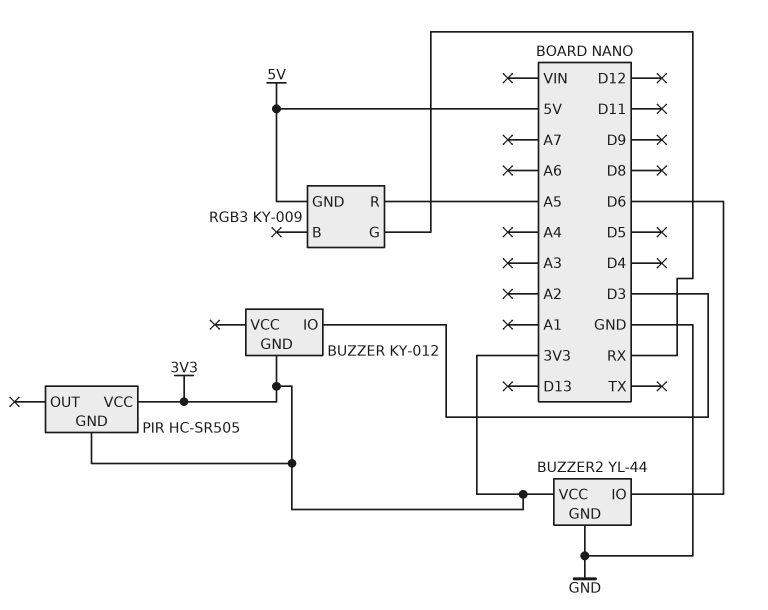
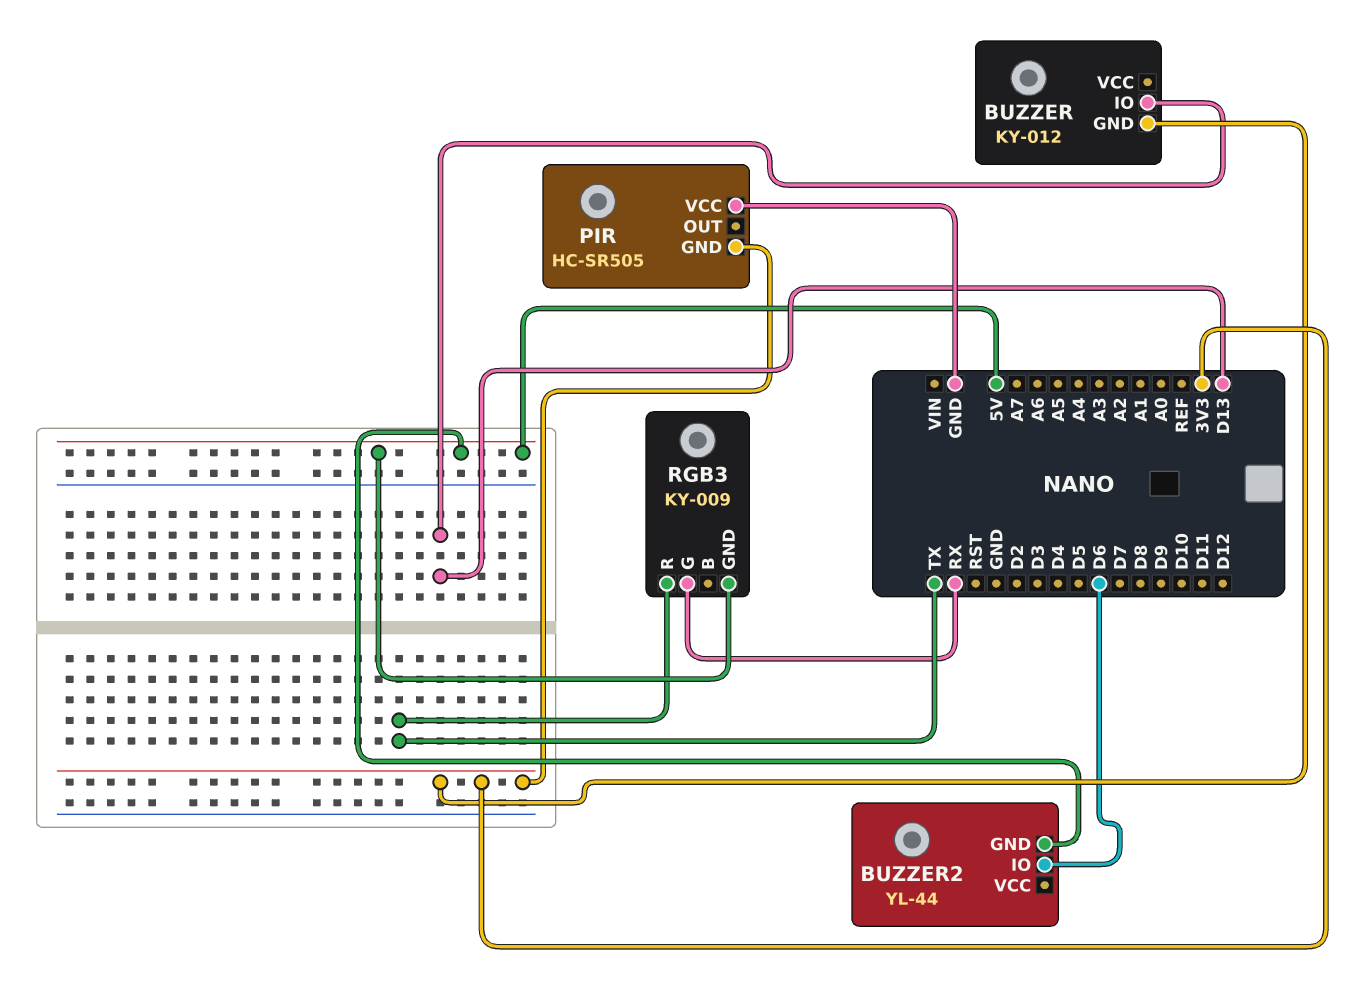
BUZZER pin IO: D3 -> D13
BUZZER2 pin GND: GND -> 5V
BUZZER2 pin VCC: 3V3 -> none
PIR pin VCC: 3V3 -> GND
RGB3 pin R: A5 -> TX

